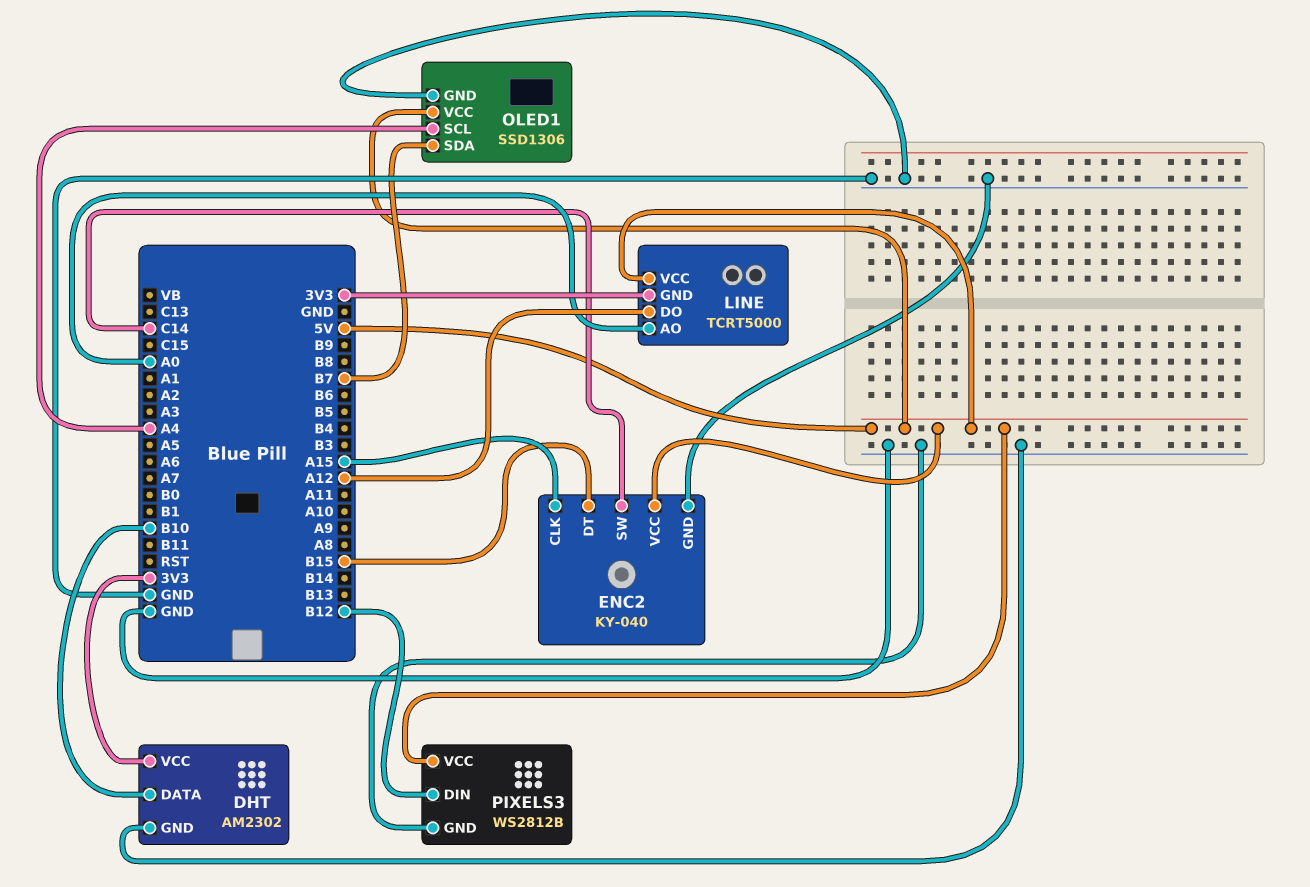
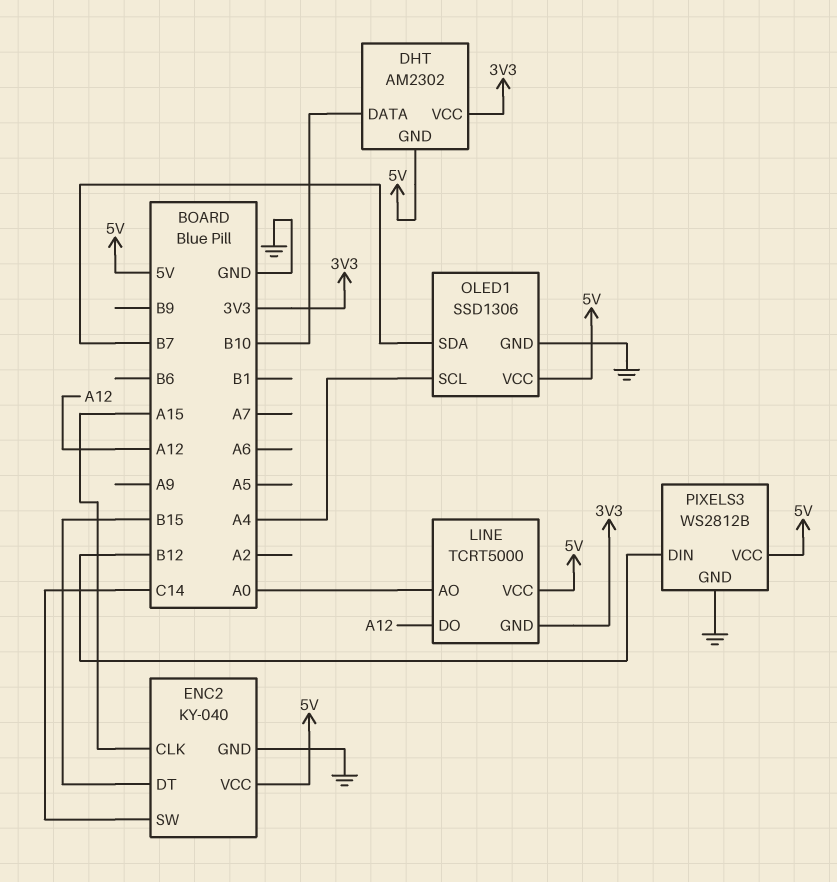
DHT pin GND: GND -> 5V

